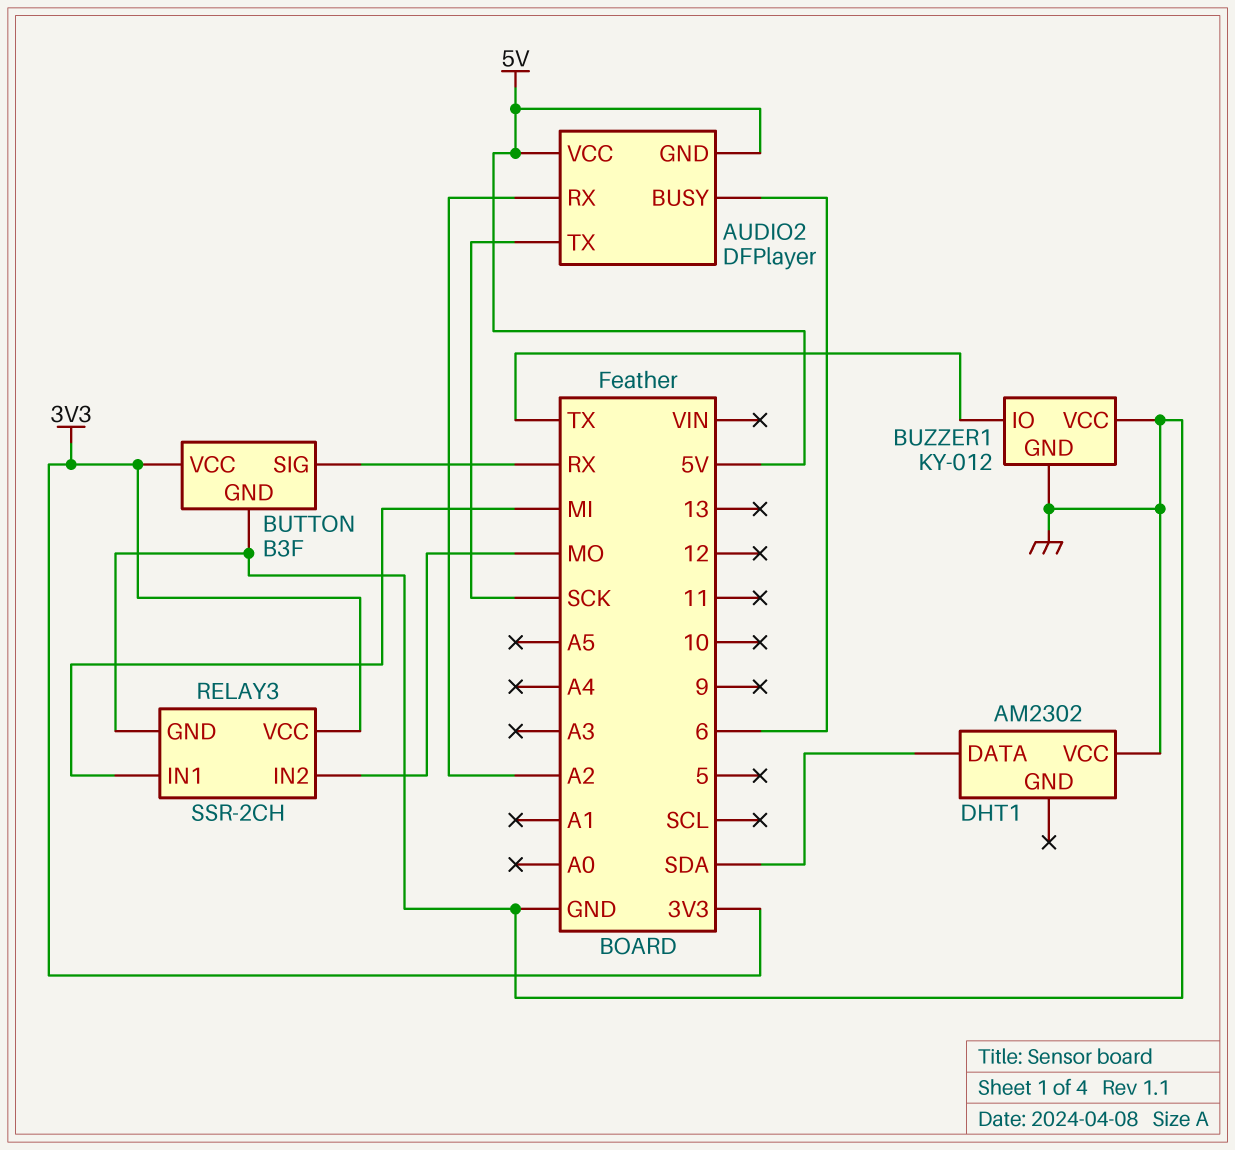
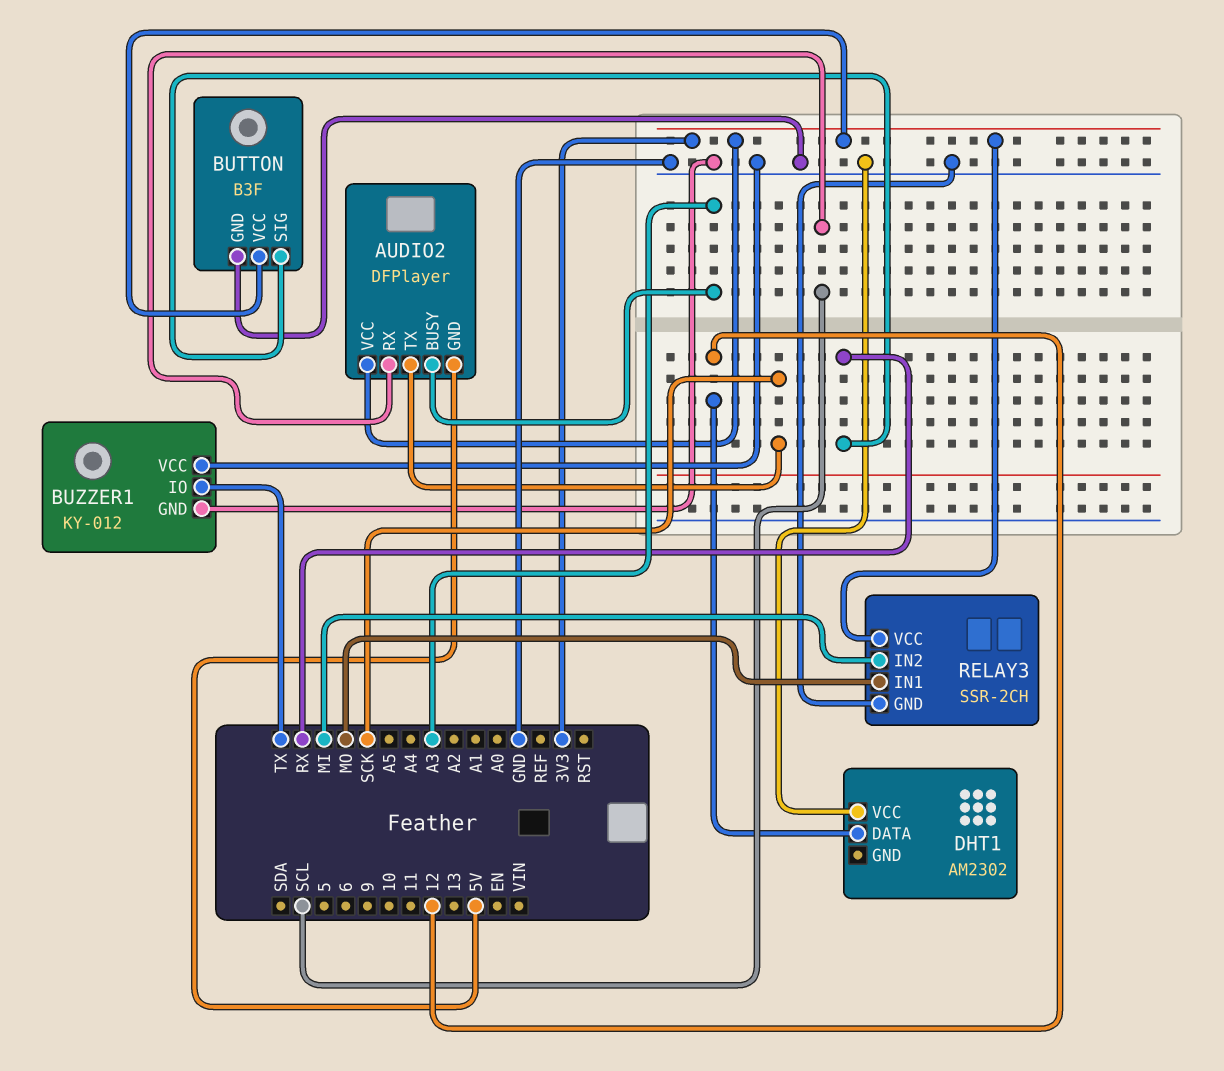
AUDIO2 pin BUSY: 6 -> A3
AUDIO2 pin RX: A2 -> SCL
AUDIO2 pin VCC: 5V -> 3V3
DHT1 pin DATA: SDA -> 12
RELAY3 pin IN1: MI -> MO
RELAY3 pin IN2: MO -> MI

